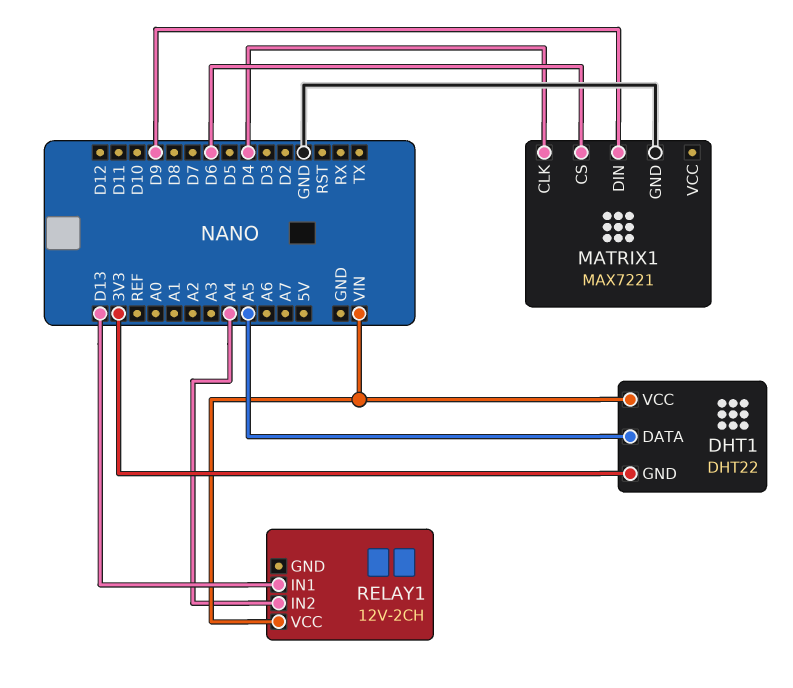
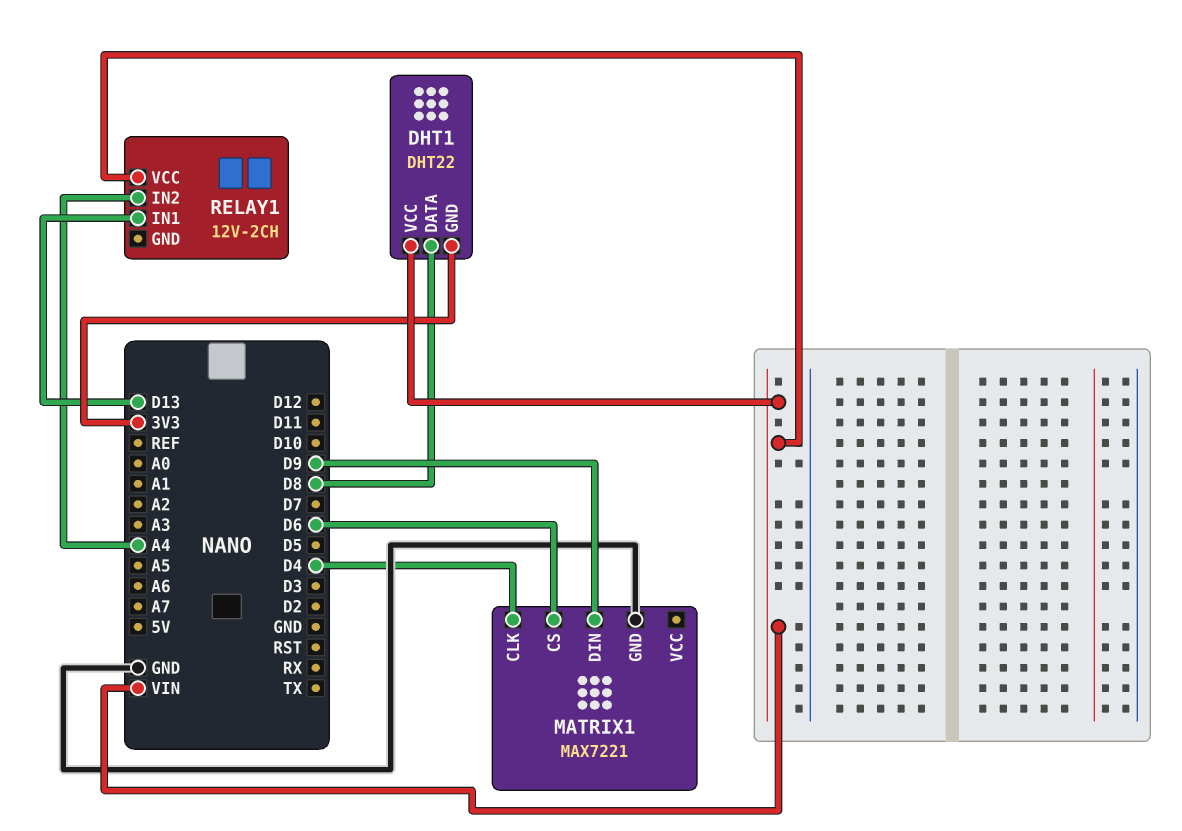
DHT1 pin DATA: A5 -> D8

